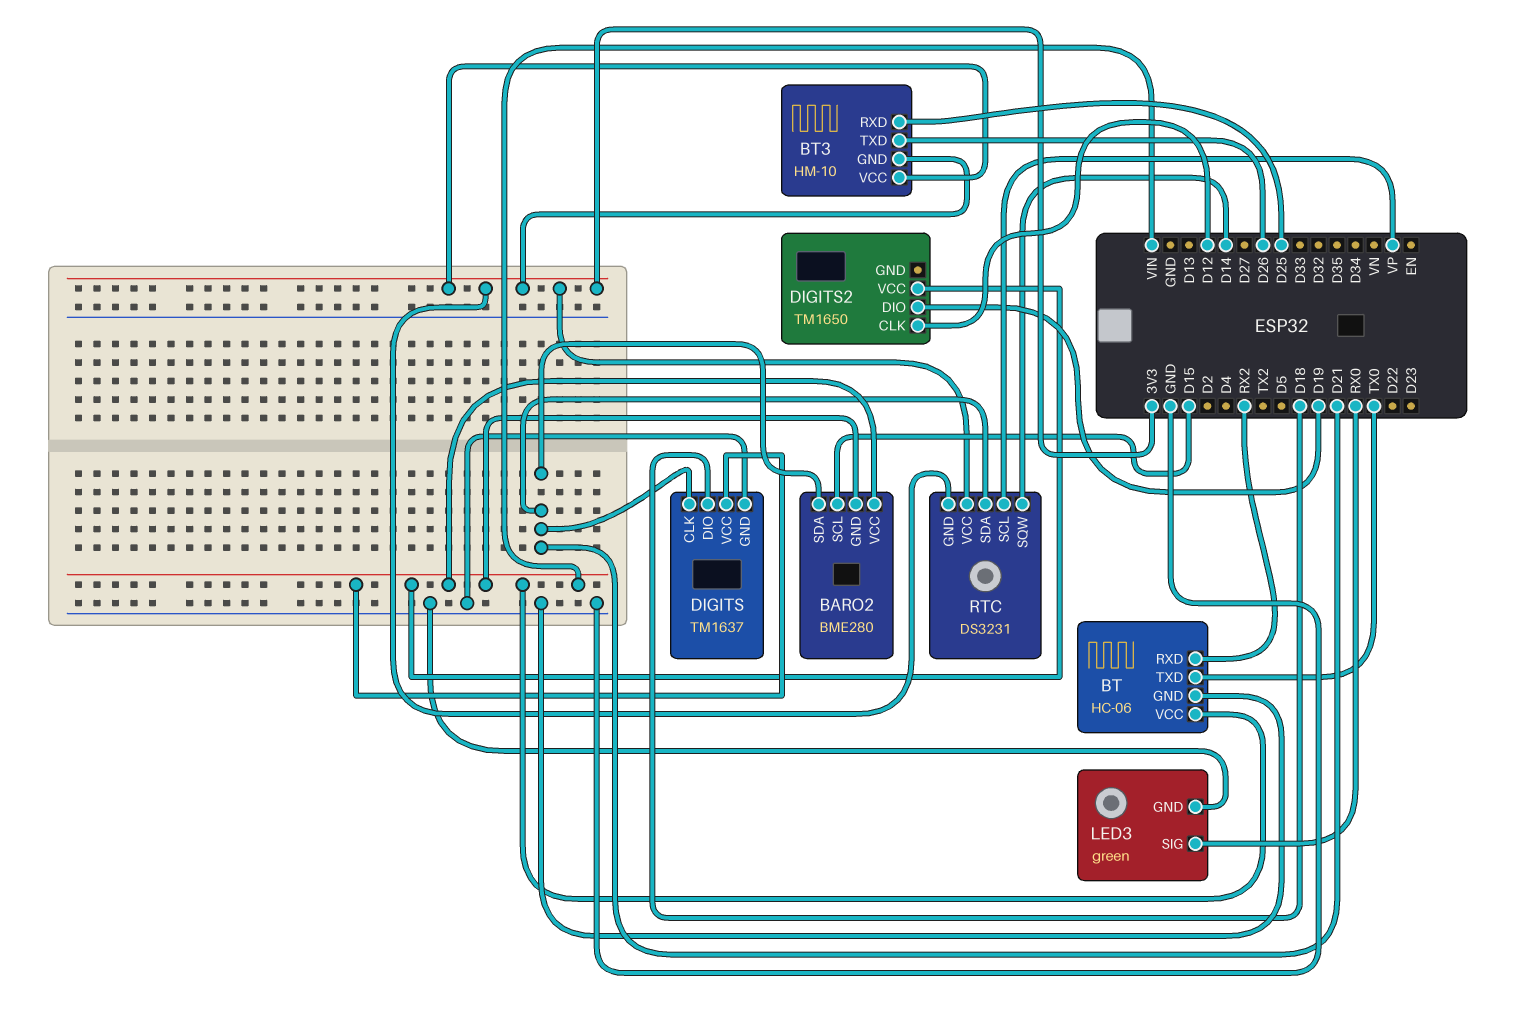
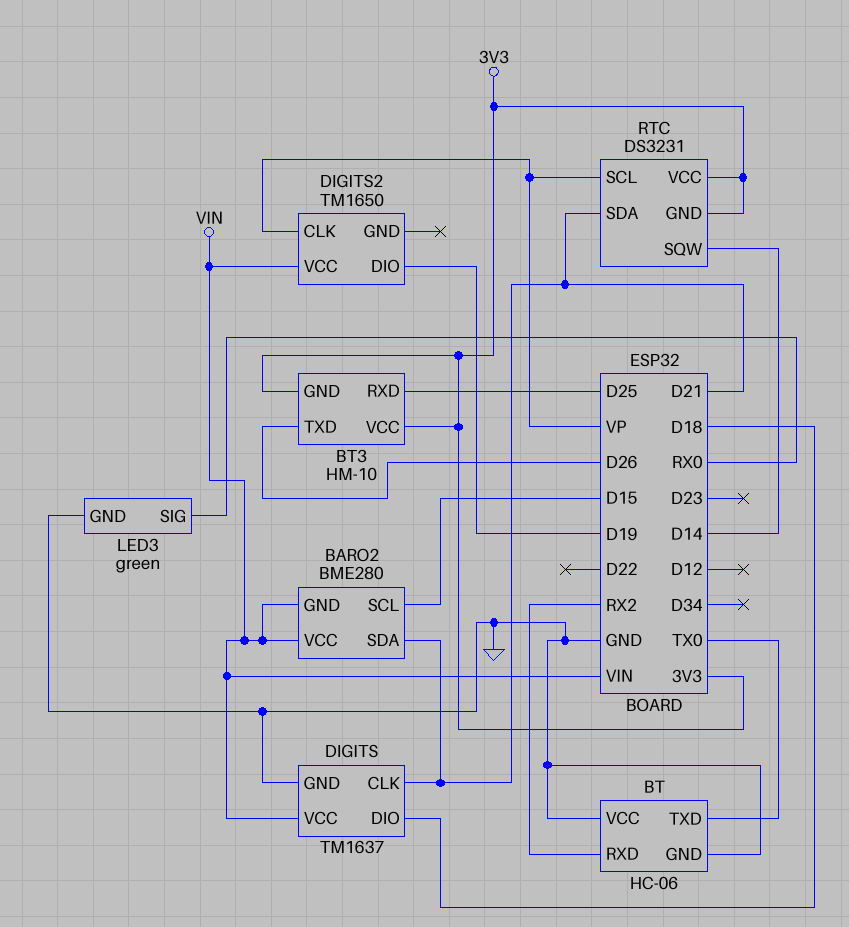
BT pin VCC: VIN -> GND
DIGITS2 pin CLK: D12 -> VP

